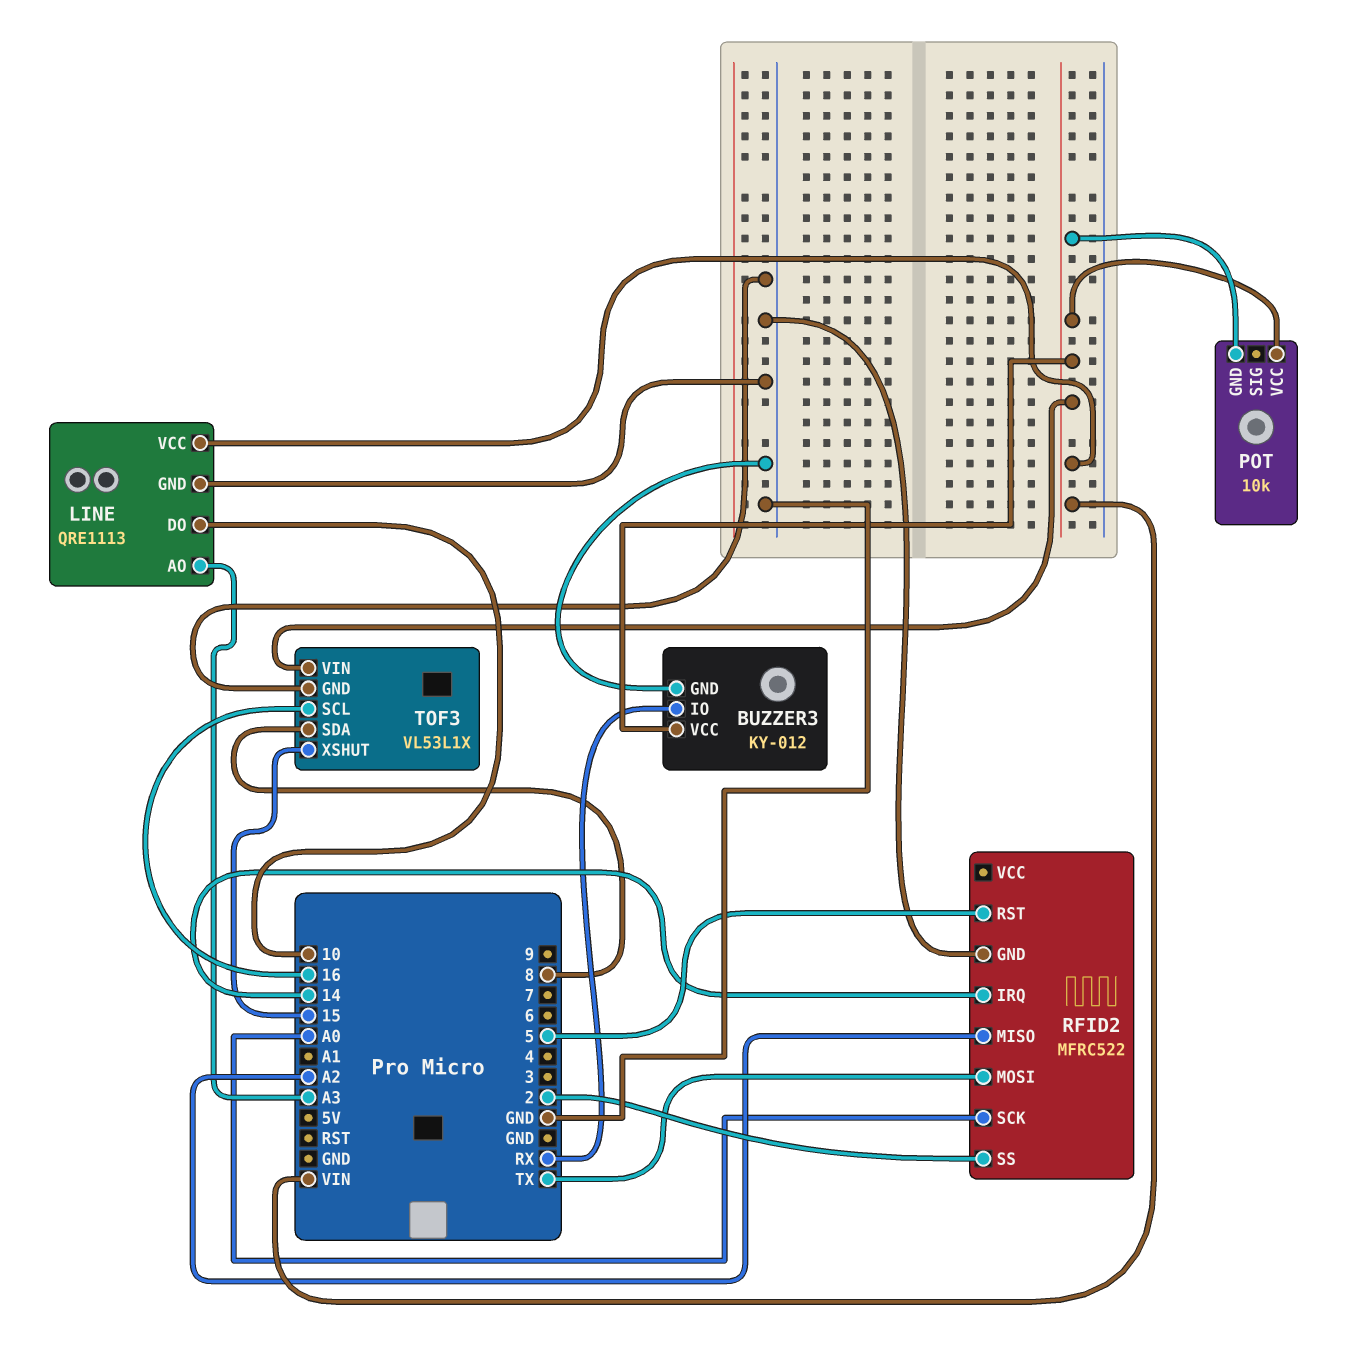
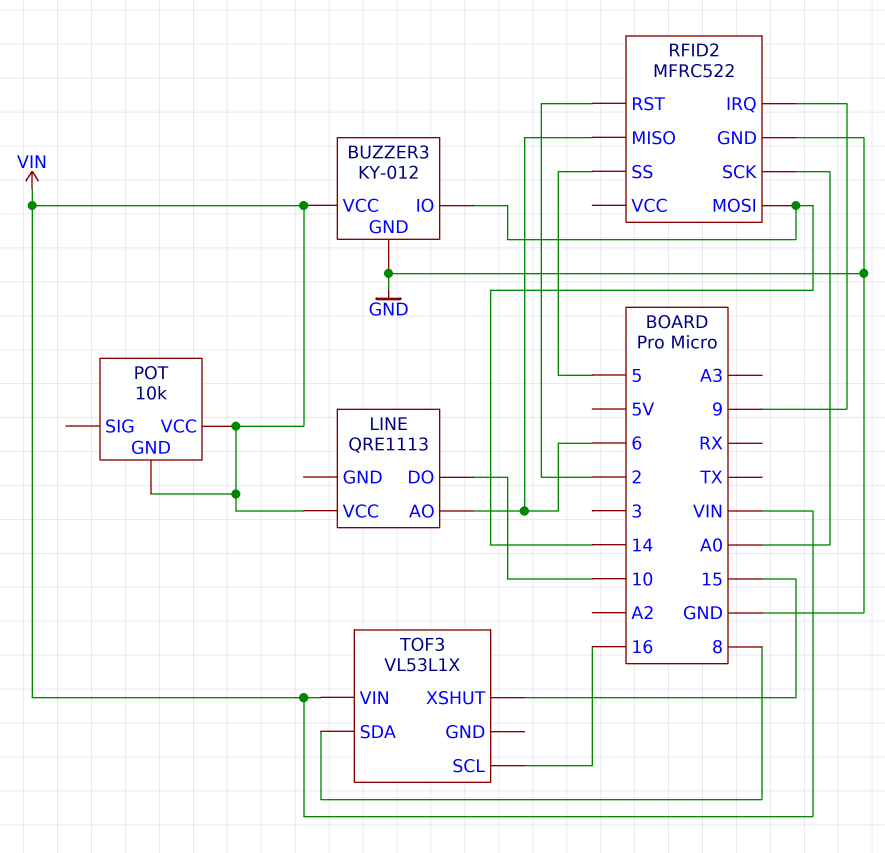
BUZZER3 pin IO: RX -> 14
LINE pin AO: A3 -> 6
LINE pin GND: GND -> none
RFID2 pin IRQ: 14 -> 9
RFID2 pin MISO: A2 -> 6
RFID2 pin MOSI: TX -> 14
RFID2 pin RST: 5 -> 2
RFID2 pin SS: 2 -> 5
TOF3 pin GND: GND -> none

